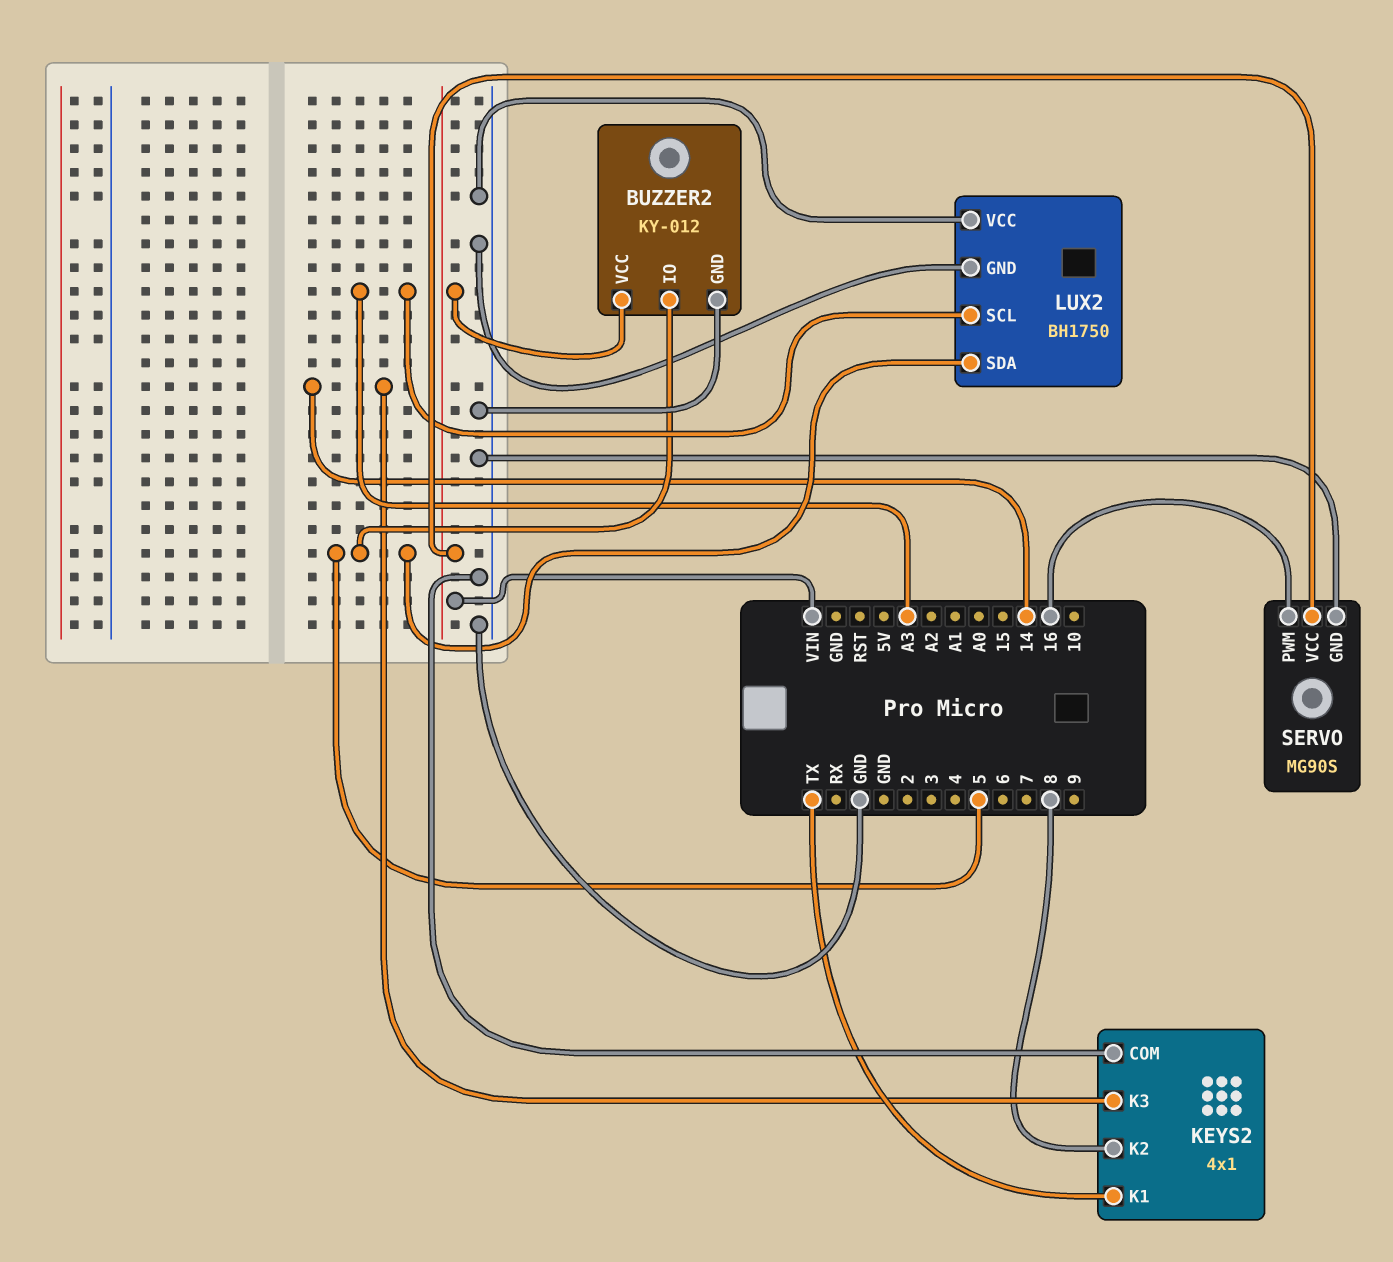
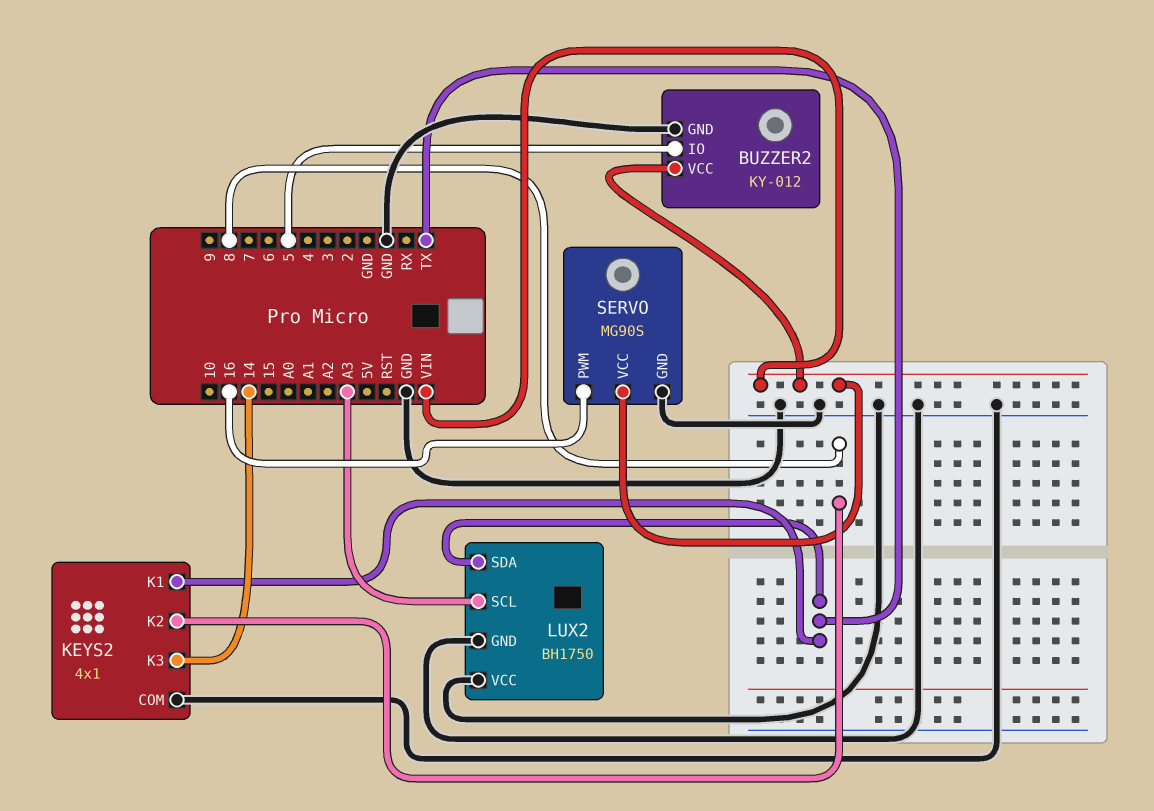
LUX2 pin SDA: 5 -> TX

